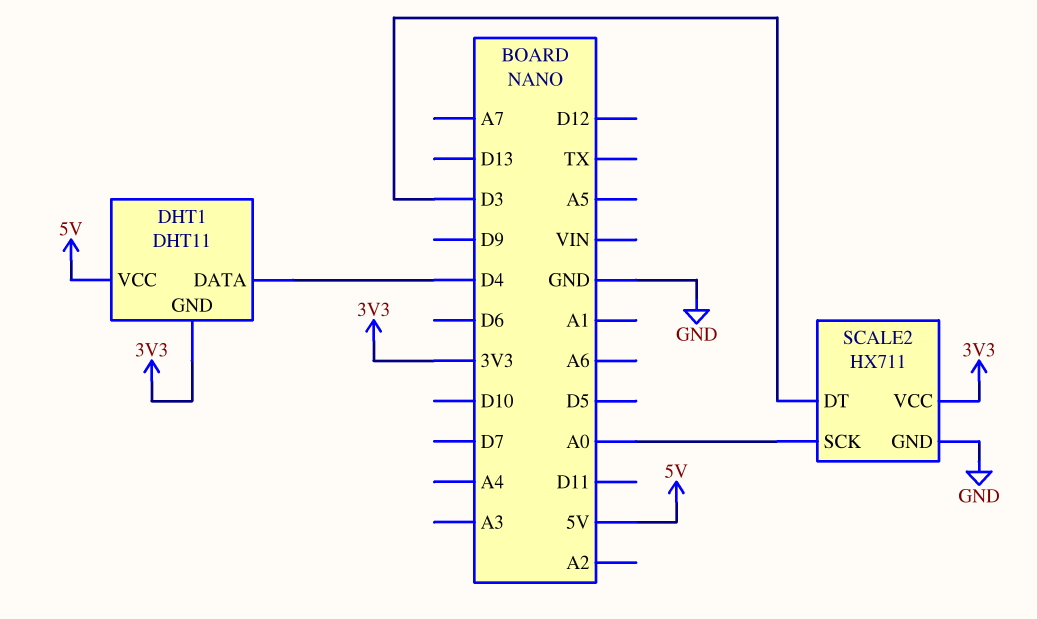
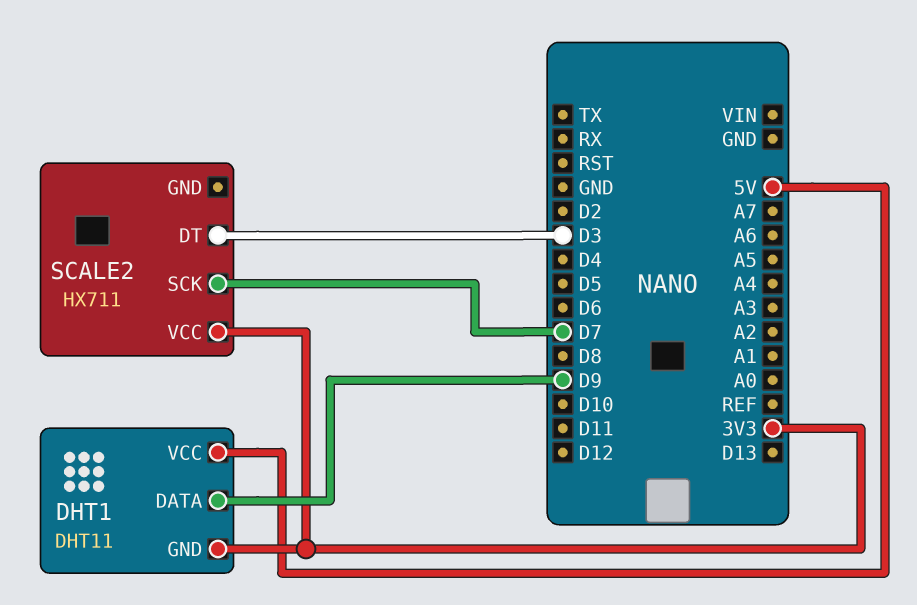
DHT1 pin DATA: D4 -> D9
SCALE2 pin GND: GND -> none
SCALE2 pin SCK: A0 -> D7

